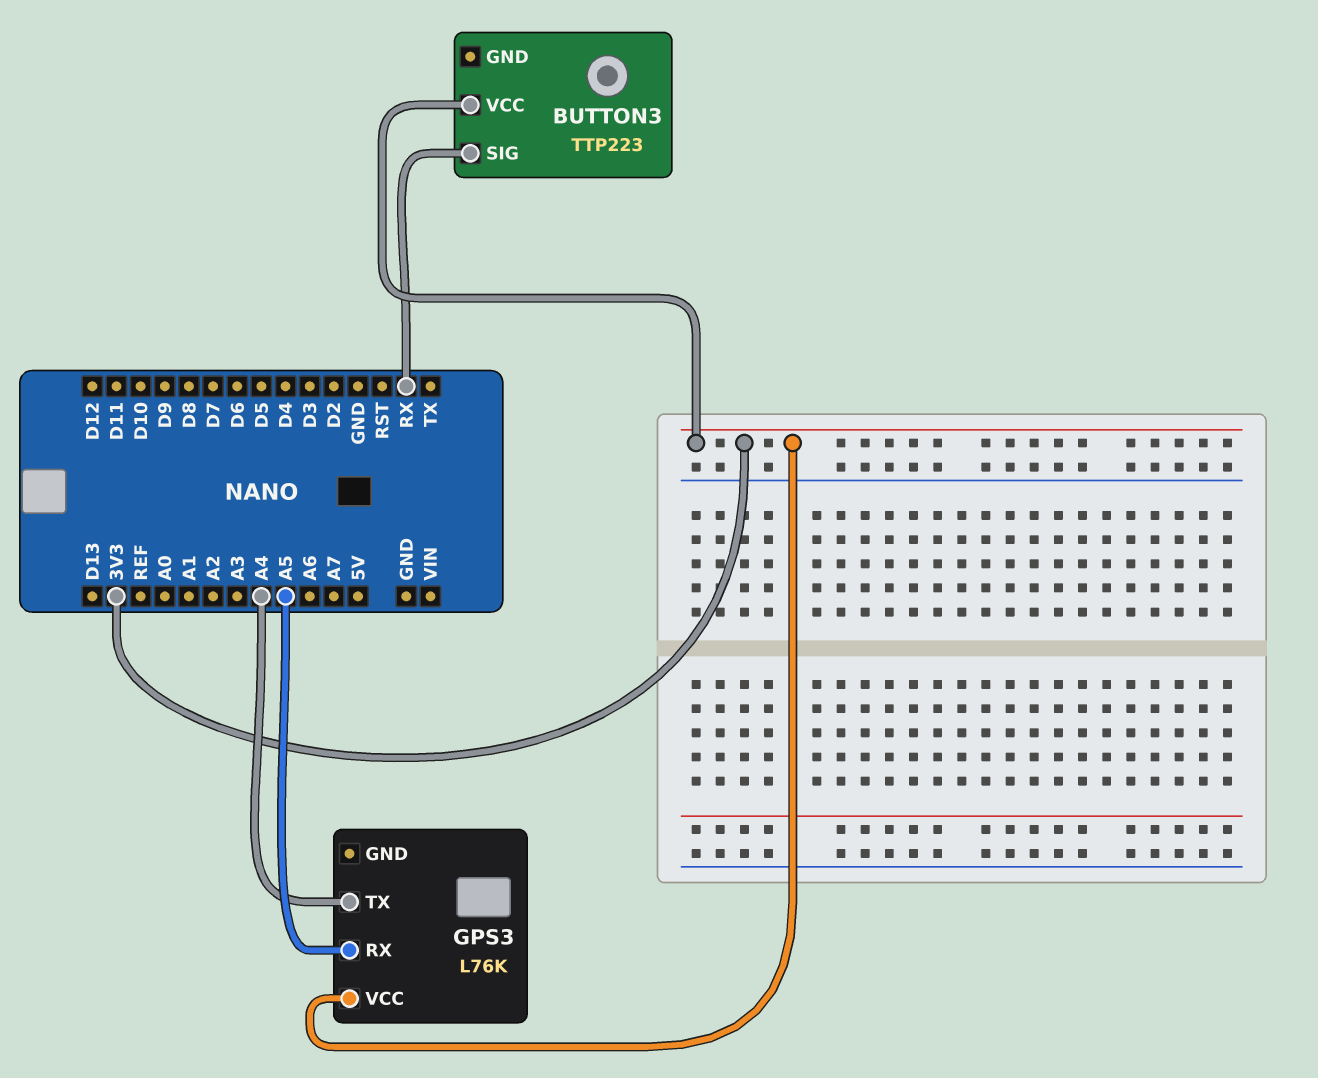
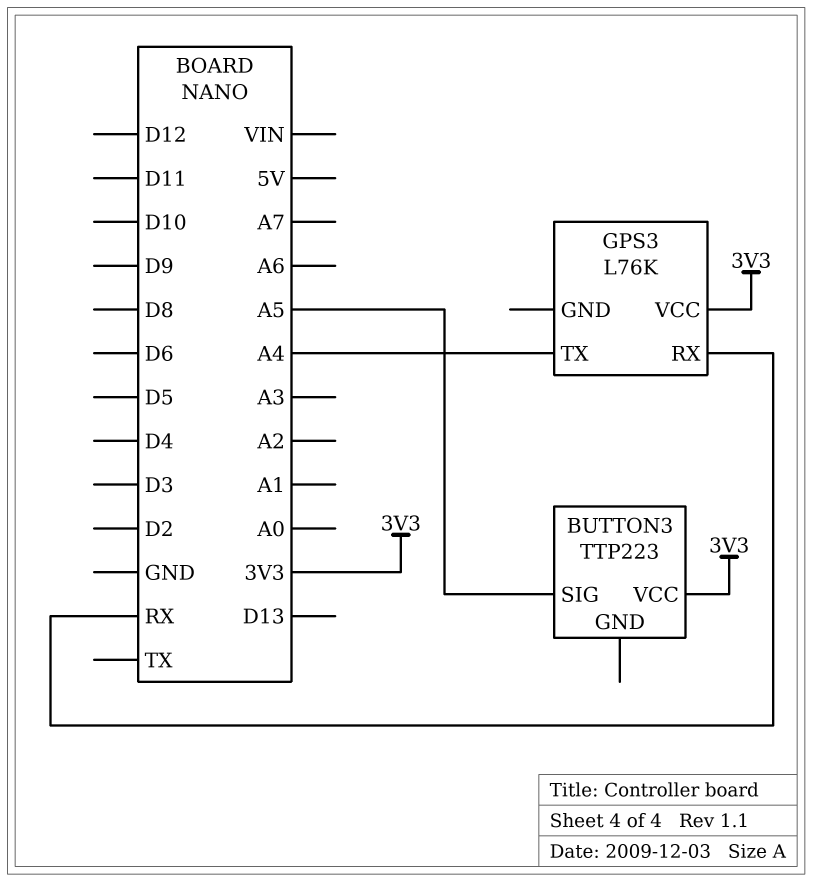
BUTTON3 pin SIG: RX -> A5
GPS3 pin RX: A5 -> RX

